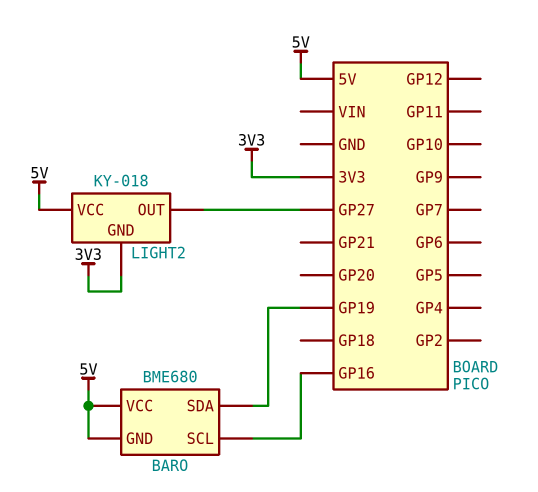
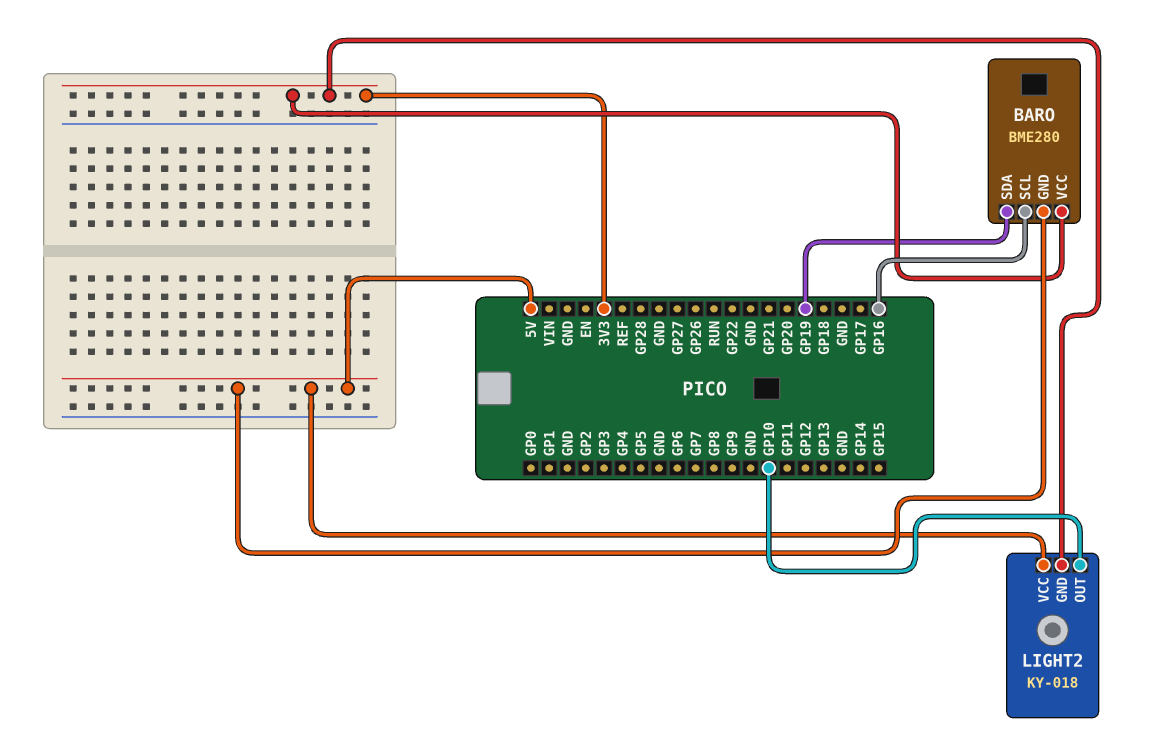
BARO: BME680 -> BME280
BARO pin VCC: 5V -> 3V3
LIGHT2 pin OUT: GP27 -> GP10

